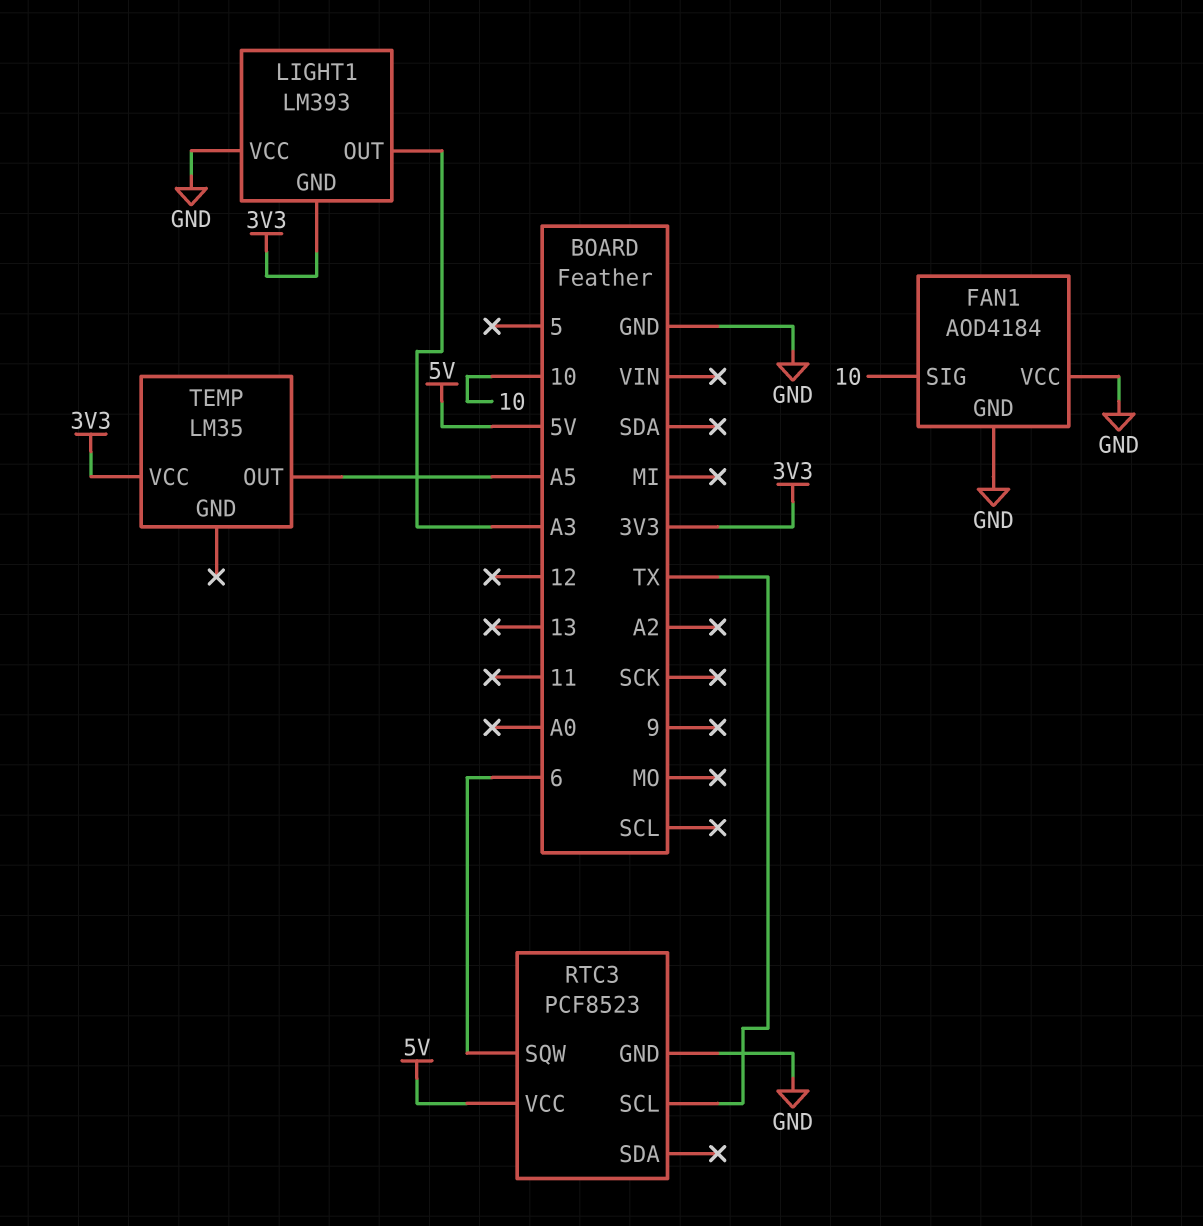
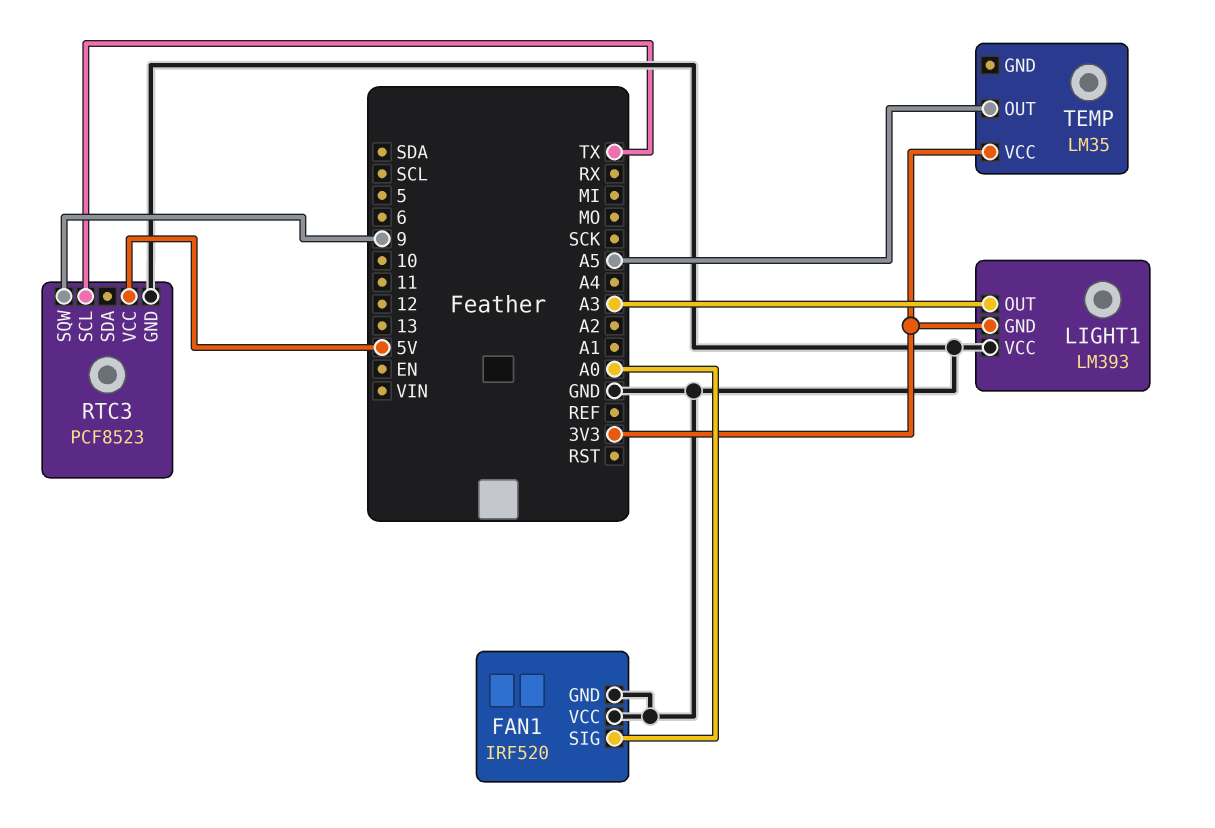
FAN1: AOD4184 -> IRF520
FAN1 pin SIG: 10 -> A0
RTC3 pin SQW: 6 -> 9

